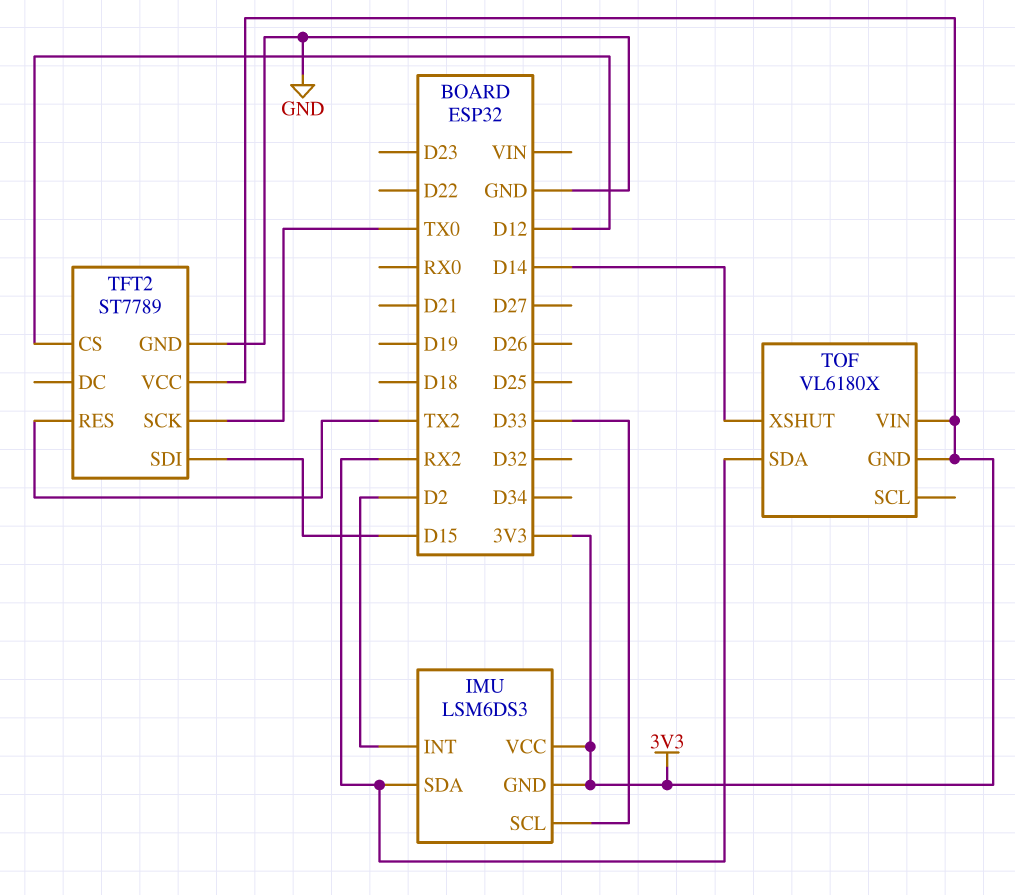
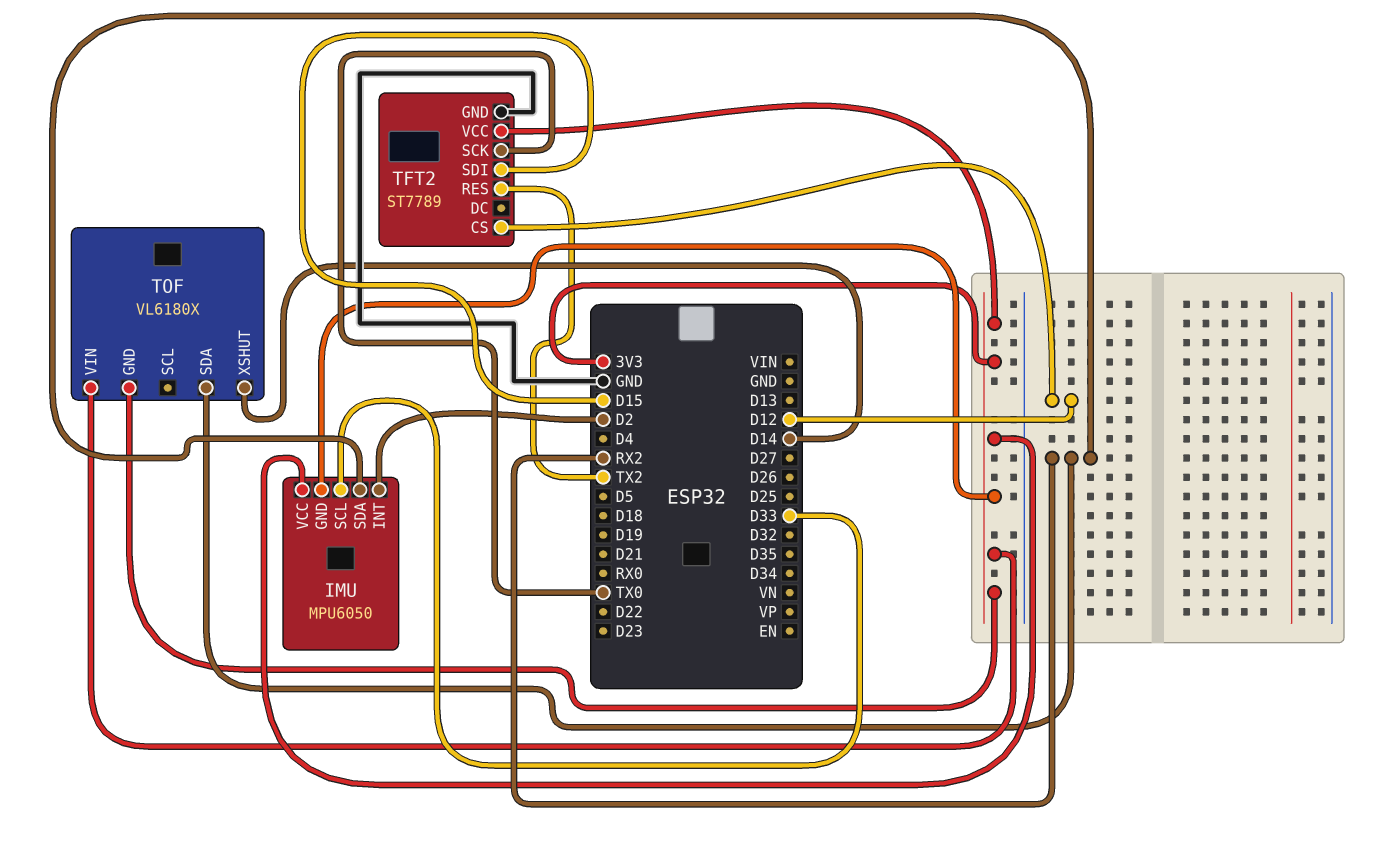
IMU: LSM6DS3 -> MPU6050

